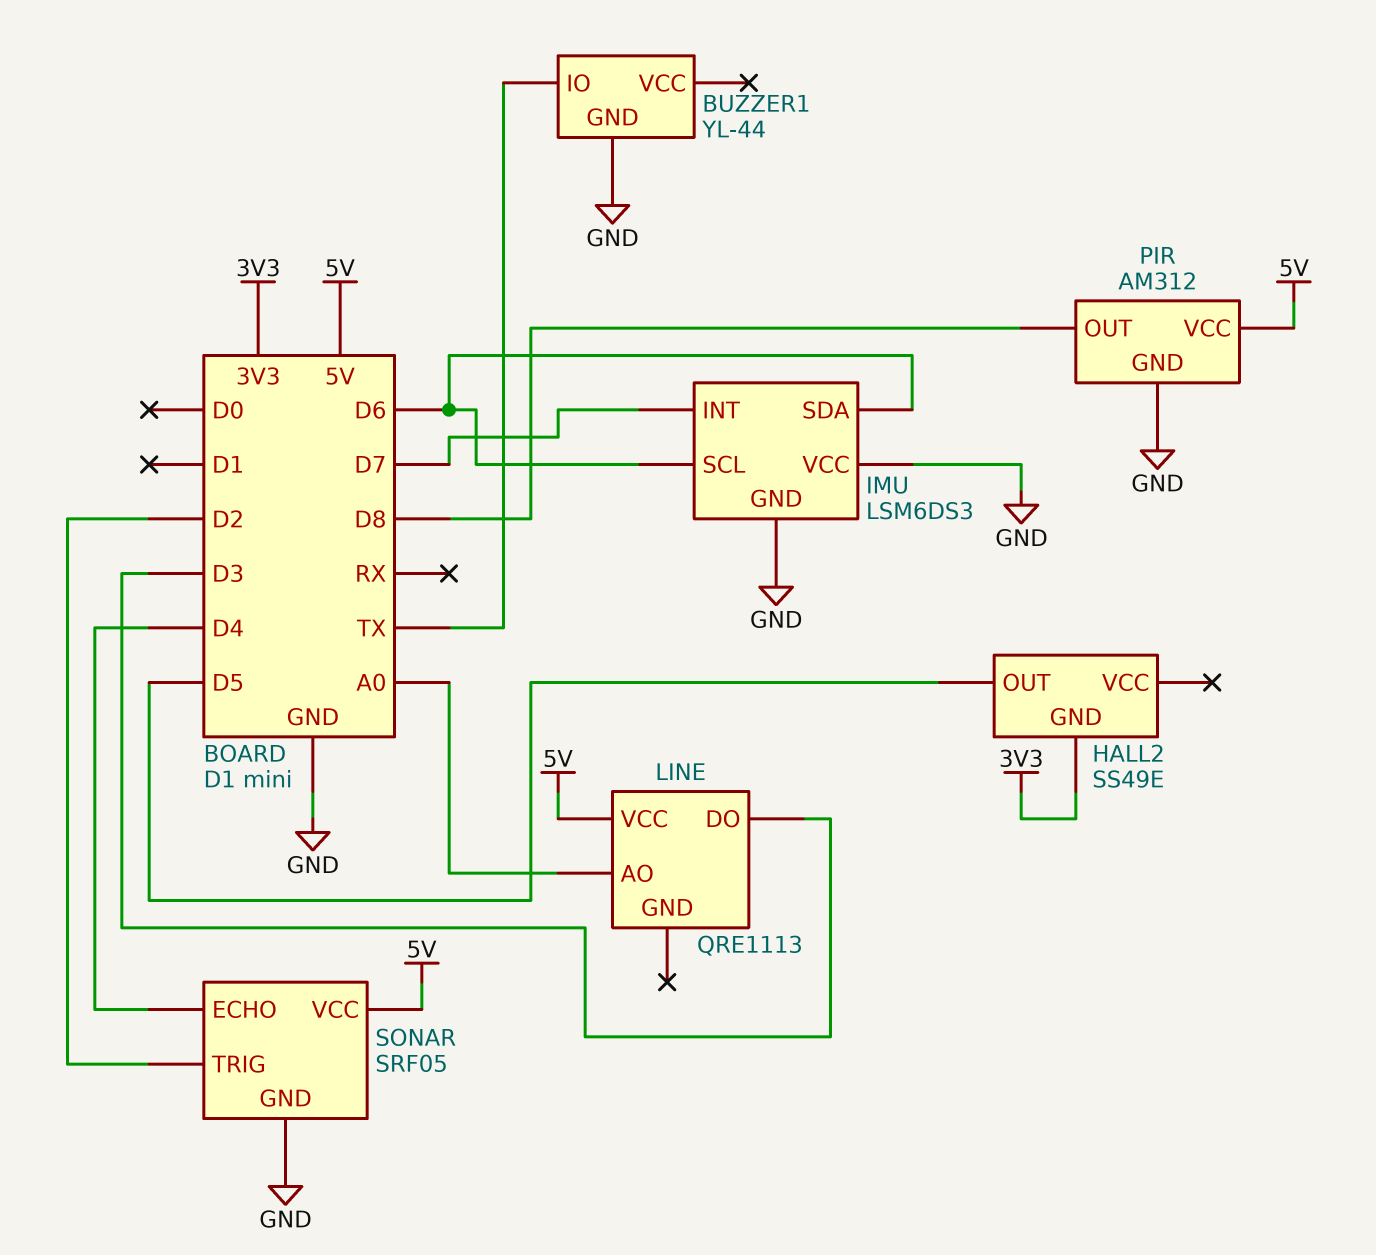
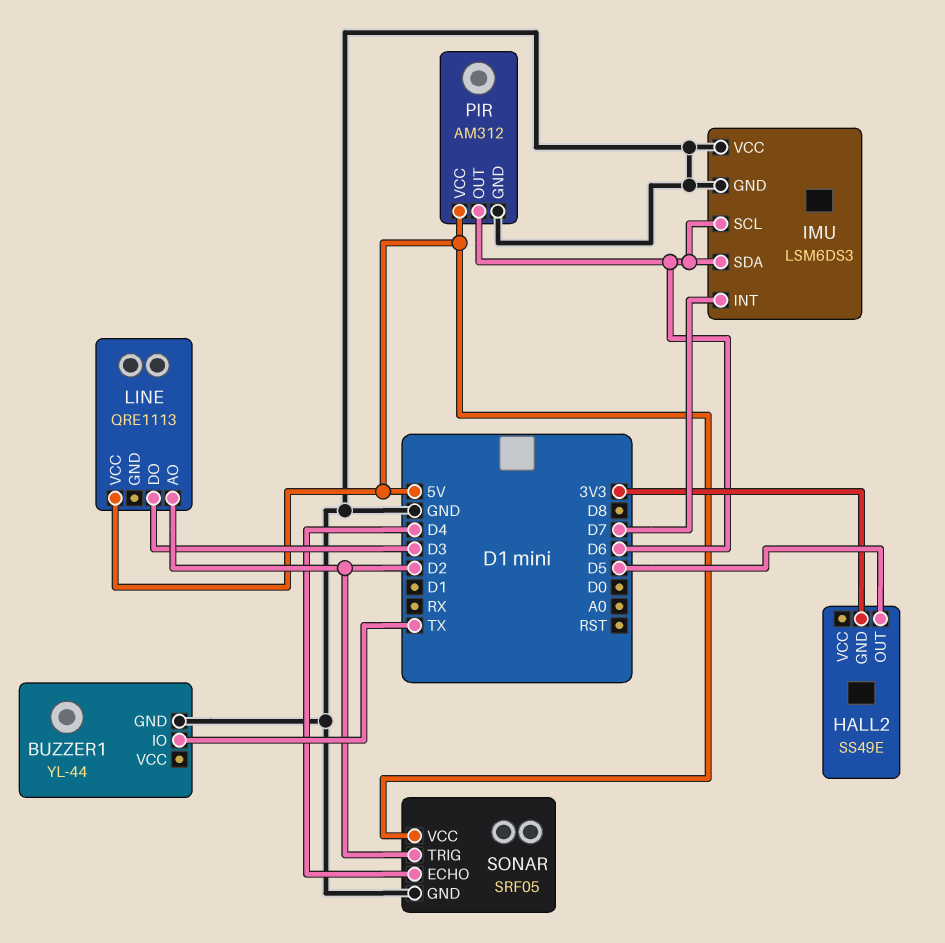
LINE pin AO: A0 -> D2
PIR pin OUT: D8 -> D6

